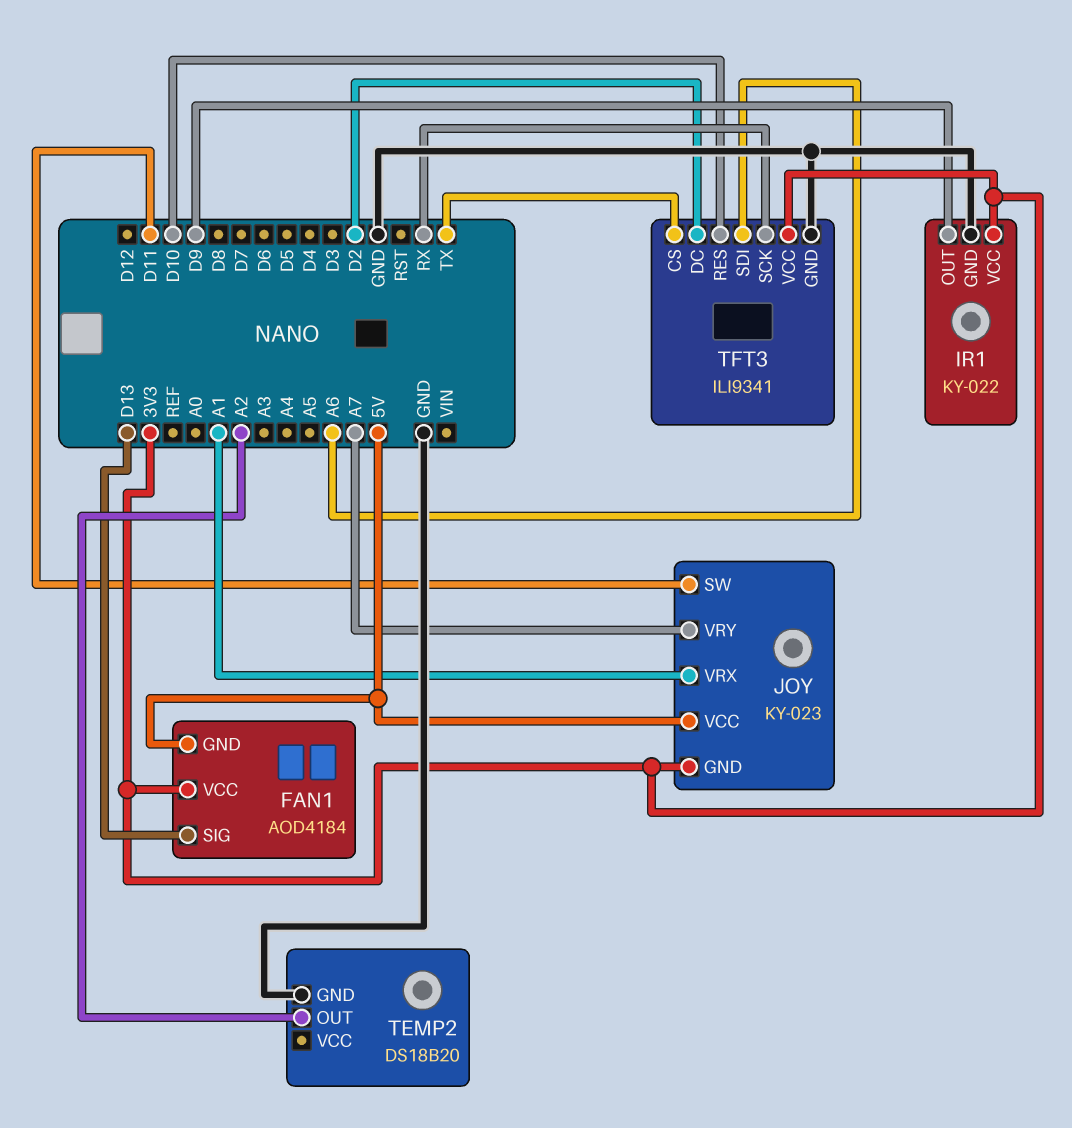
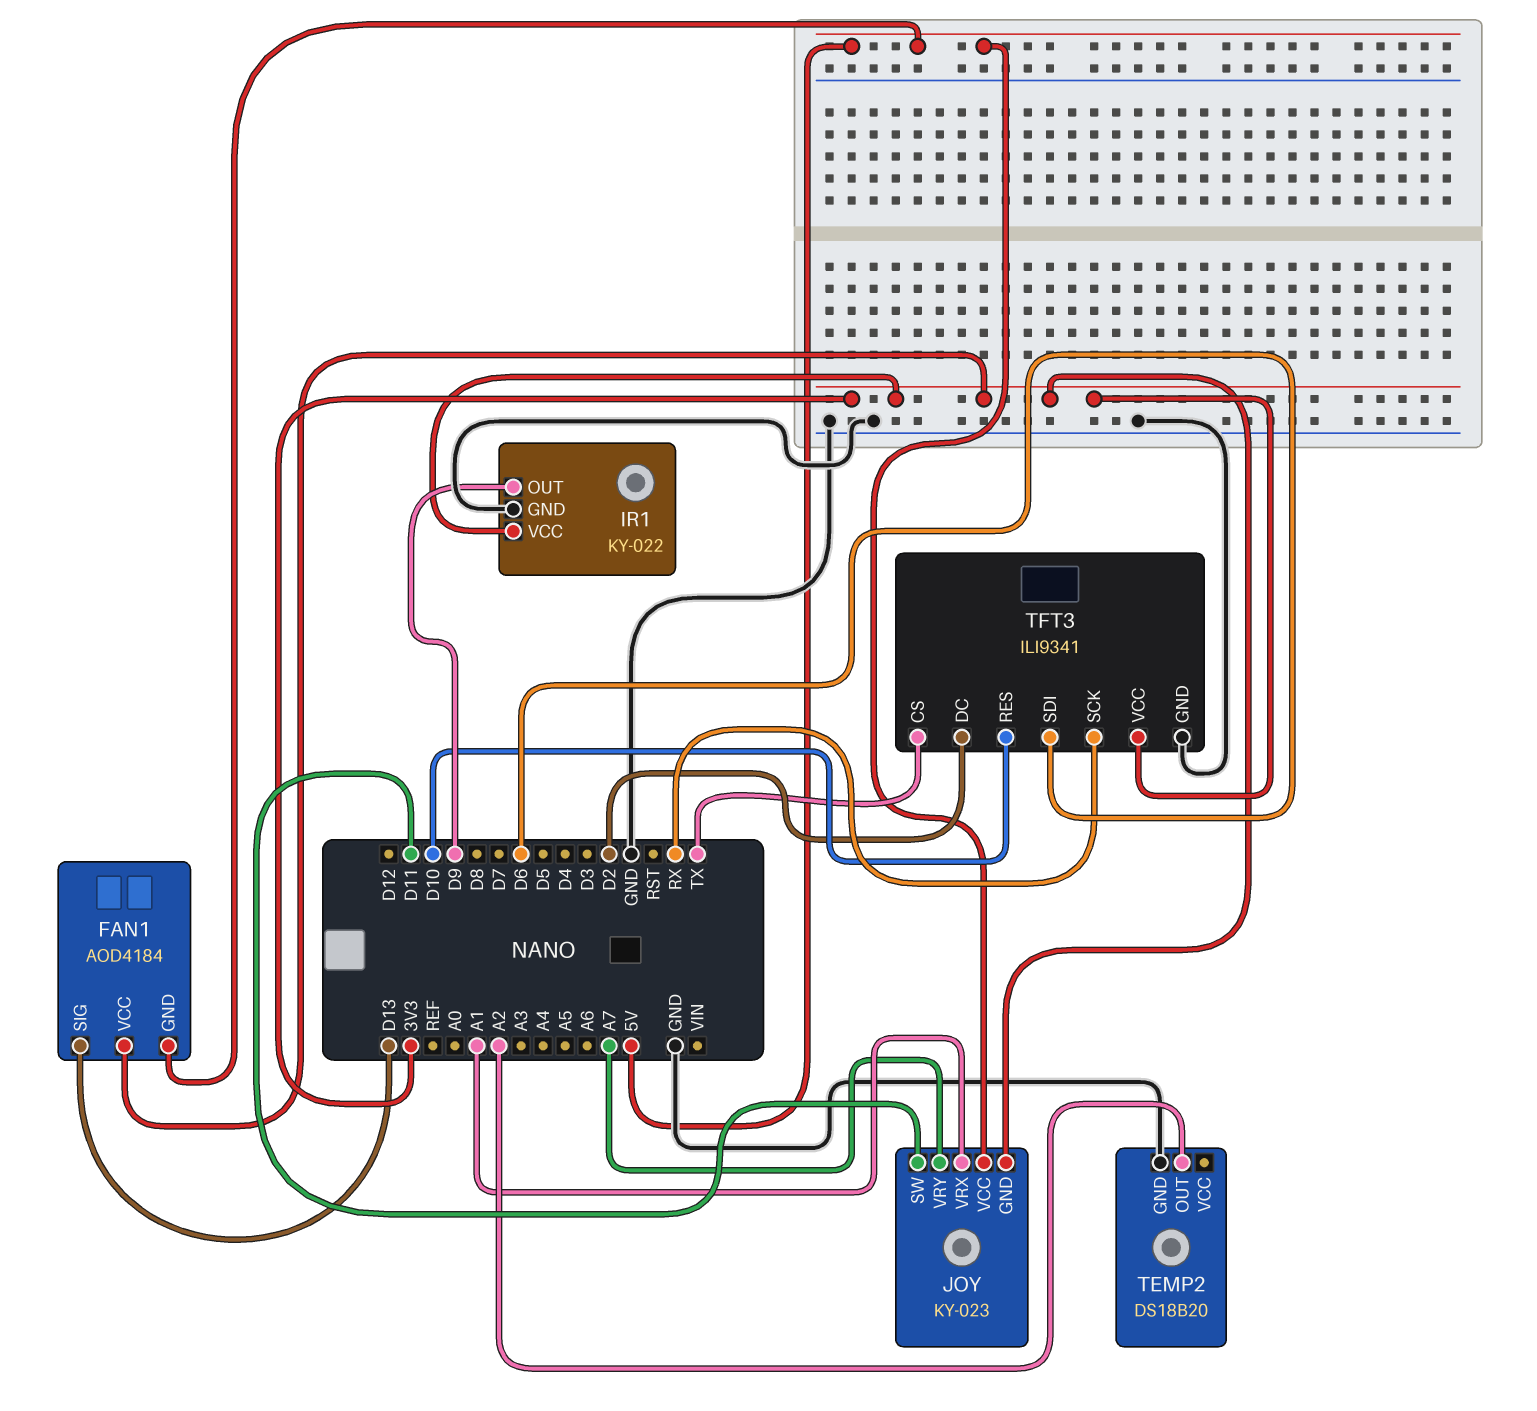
TFT3 pin SDI: A6 -> D6

